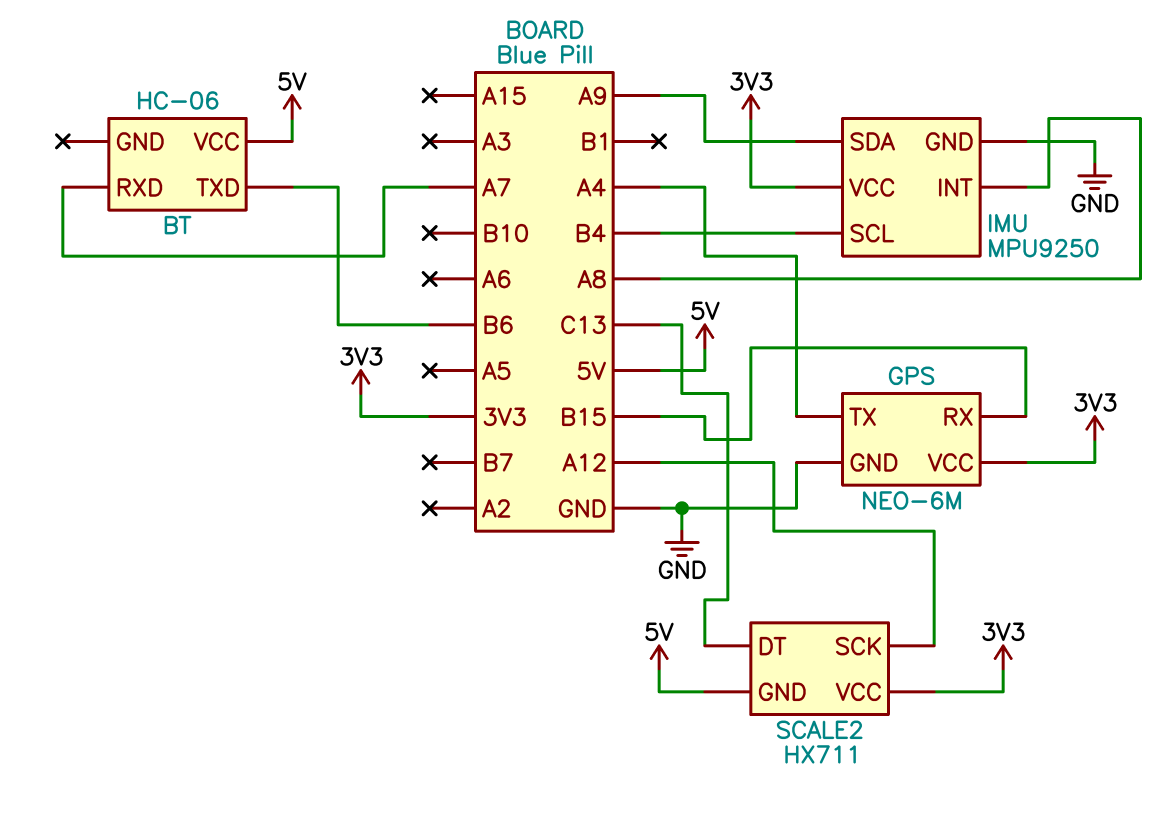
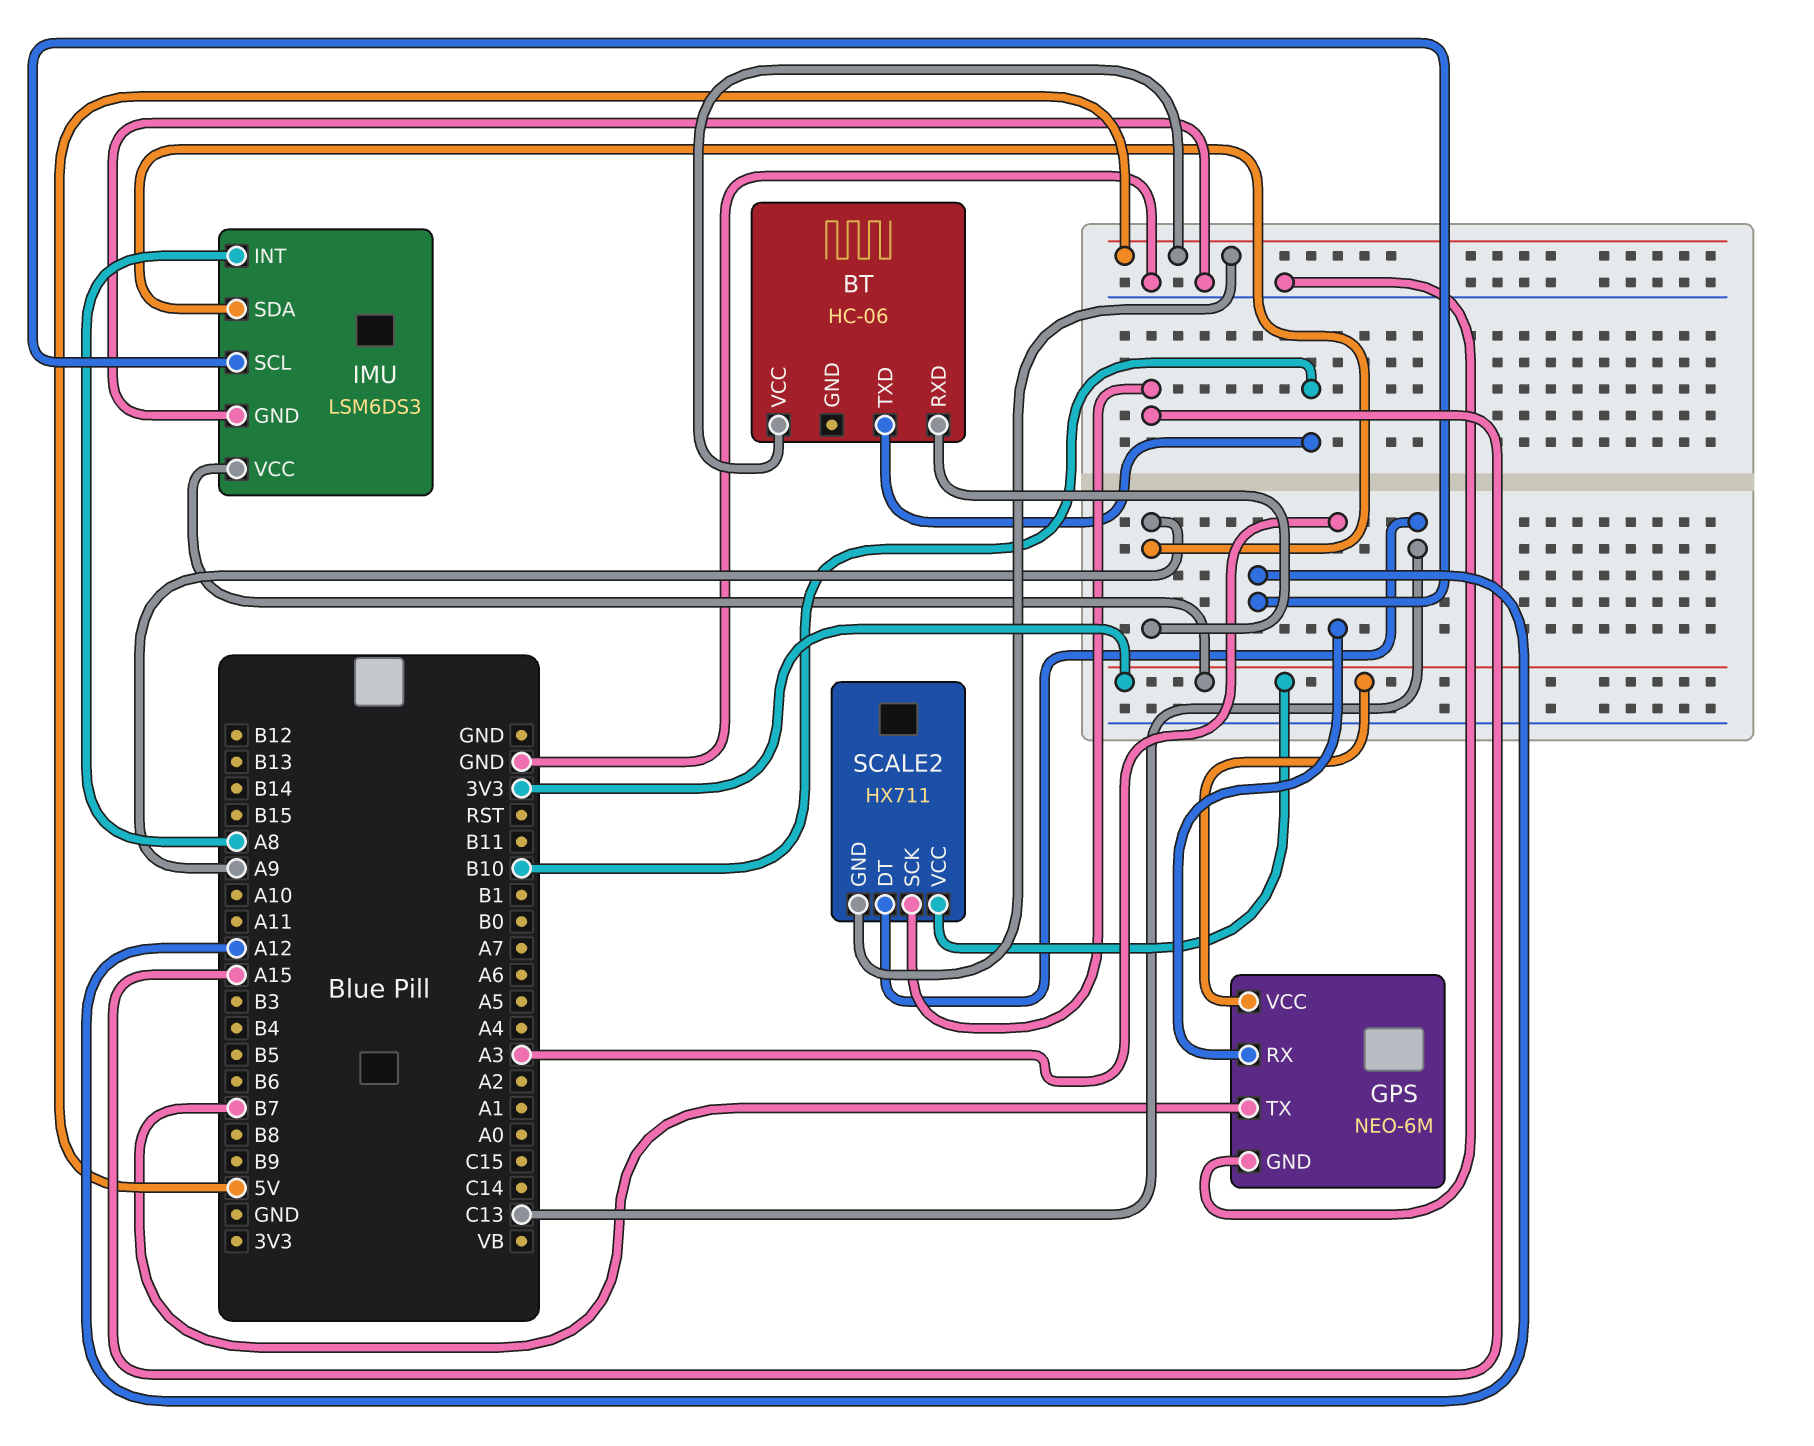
BT pin RXD: A7 -> A9
BT pin TXD: B6 -> B10
GPS pin RX: B15 -> A3
GPS pin TX: A4 -> B7
IMU: MPU9250 -> LSM6DS3
IMU pin SCL: B4 -> A12
SCALE2 pin SCK: A12 -> A15

